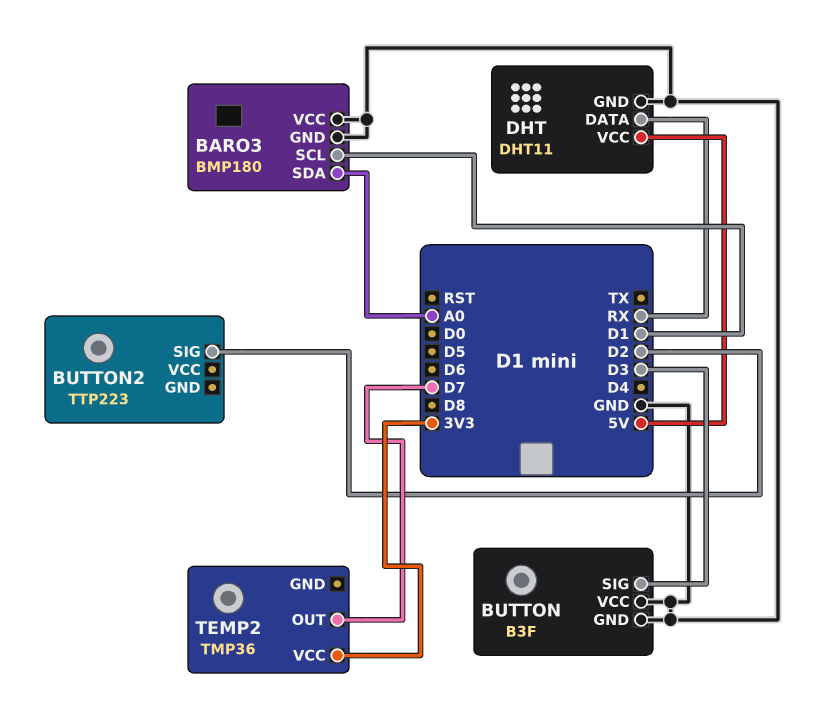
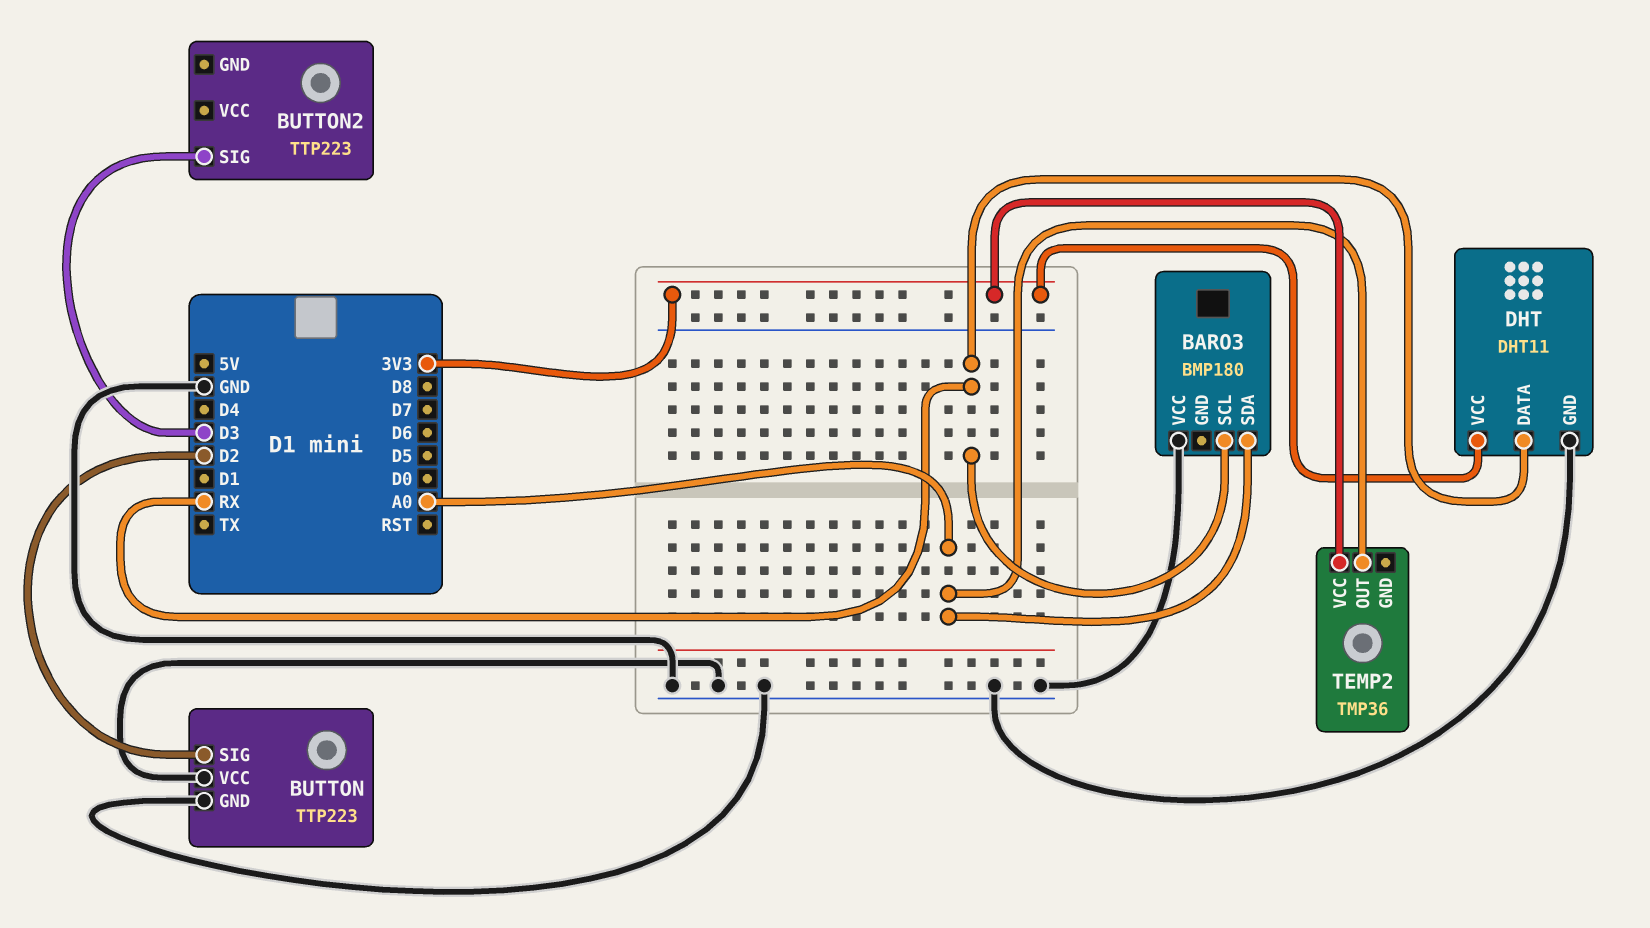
BARO3 pin GND: GND -> none
BARO3 pin SCL: D1 -> RX
BUTTON: B3F -> TTP223
BUTTON pin SIG: D3 -> D2
BUTTON2 pin SIG: D2 -> D3
DHT pin VCC: 5V -> 3V3
TEMP2 pin OUT: D7 -> A0

